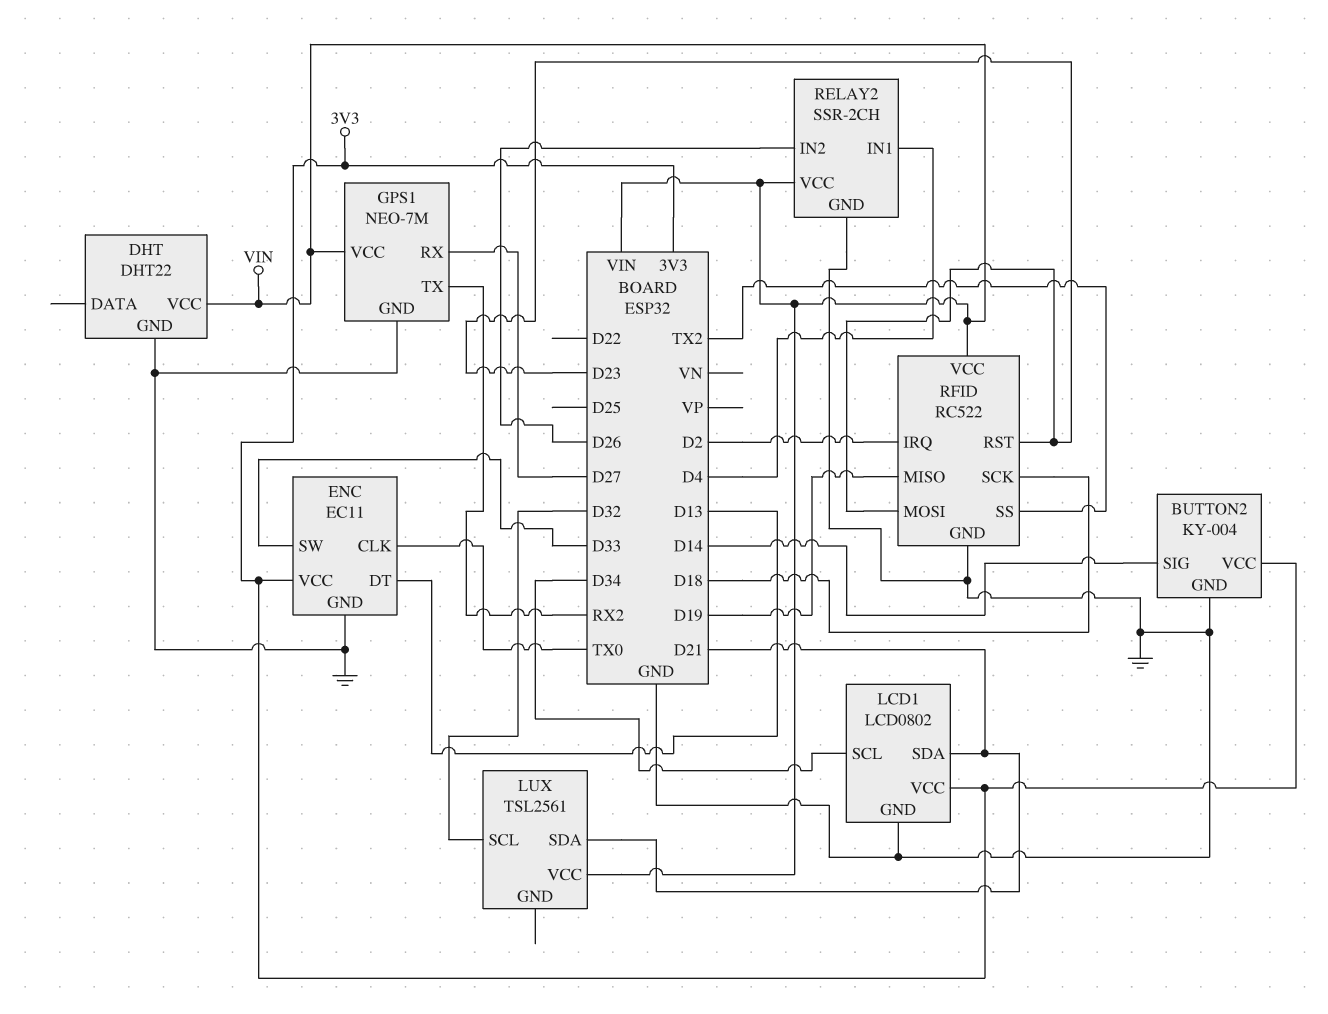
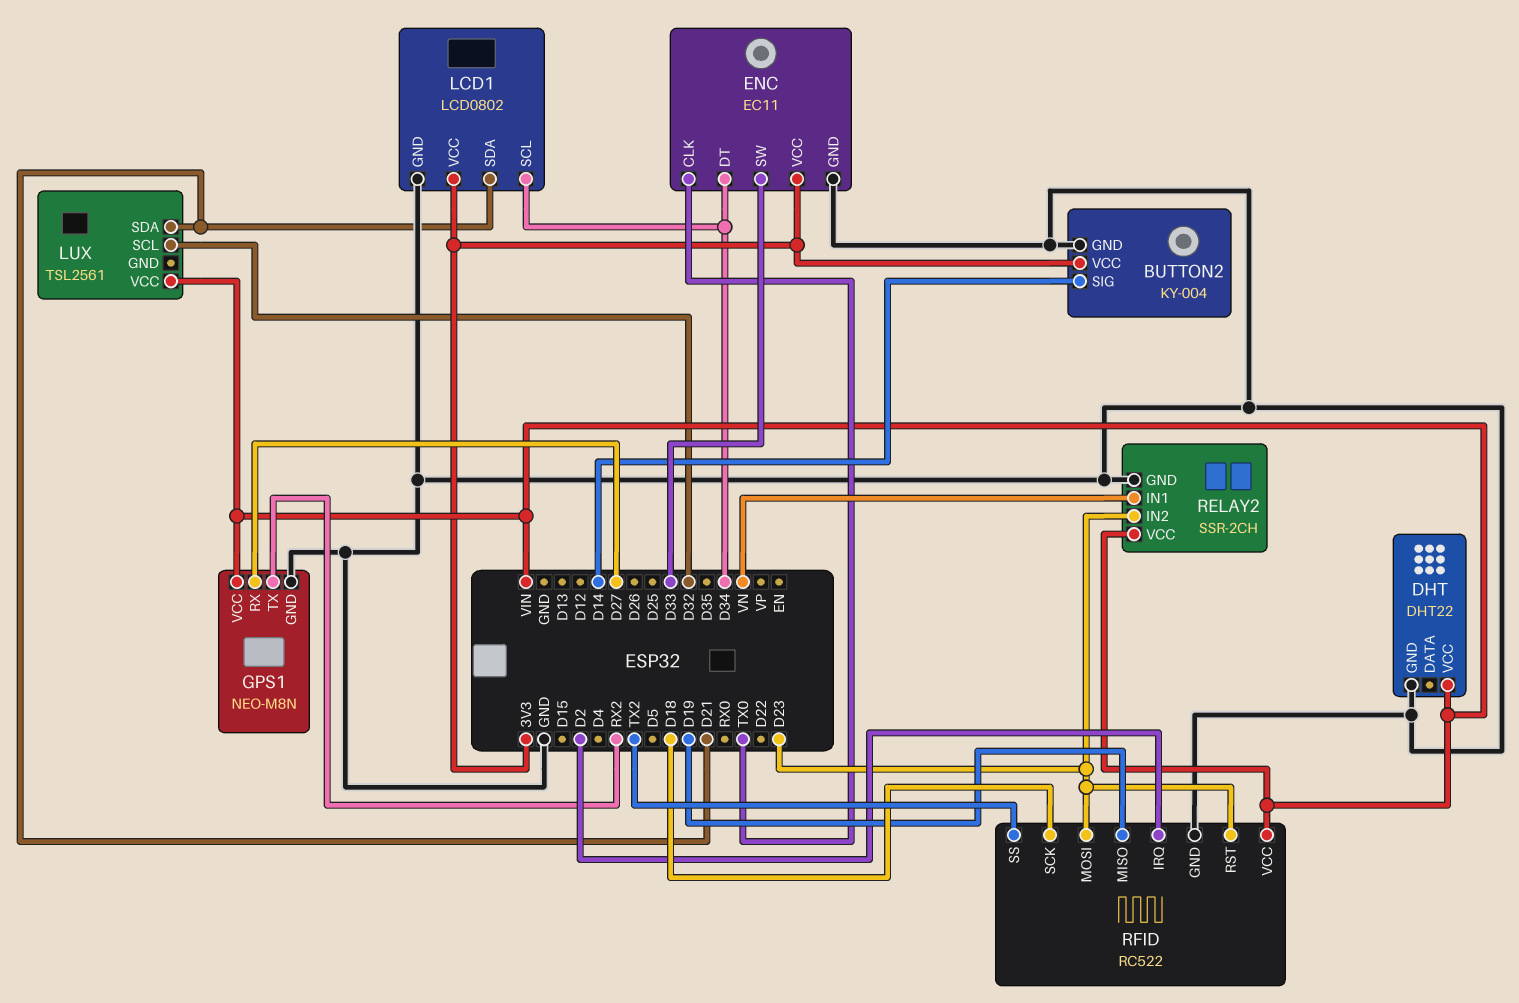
ENC pin DT: D13 -> D34
GPS1: NEO-7M -> NEO-M8N
RELAY2 pin IN1: D4 -> VN
RELAY2 pin IN2: D26 -> D23

